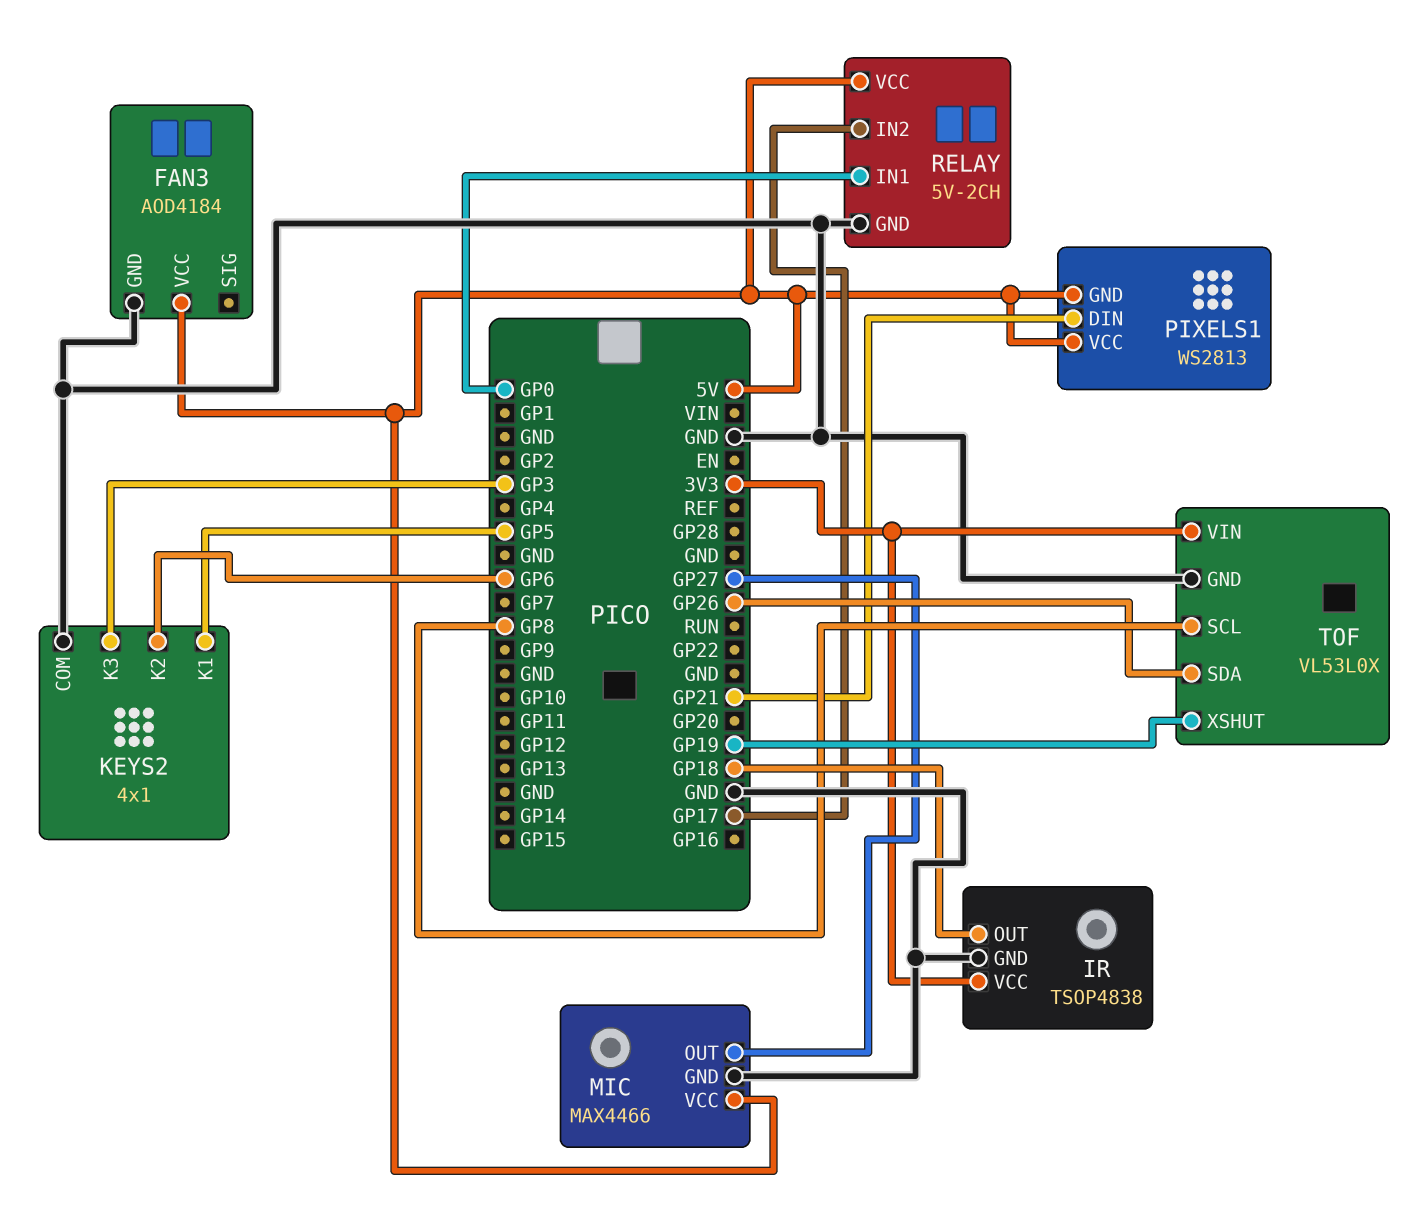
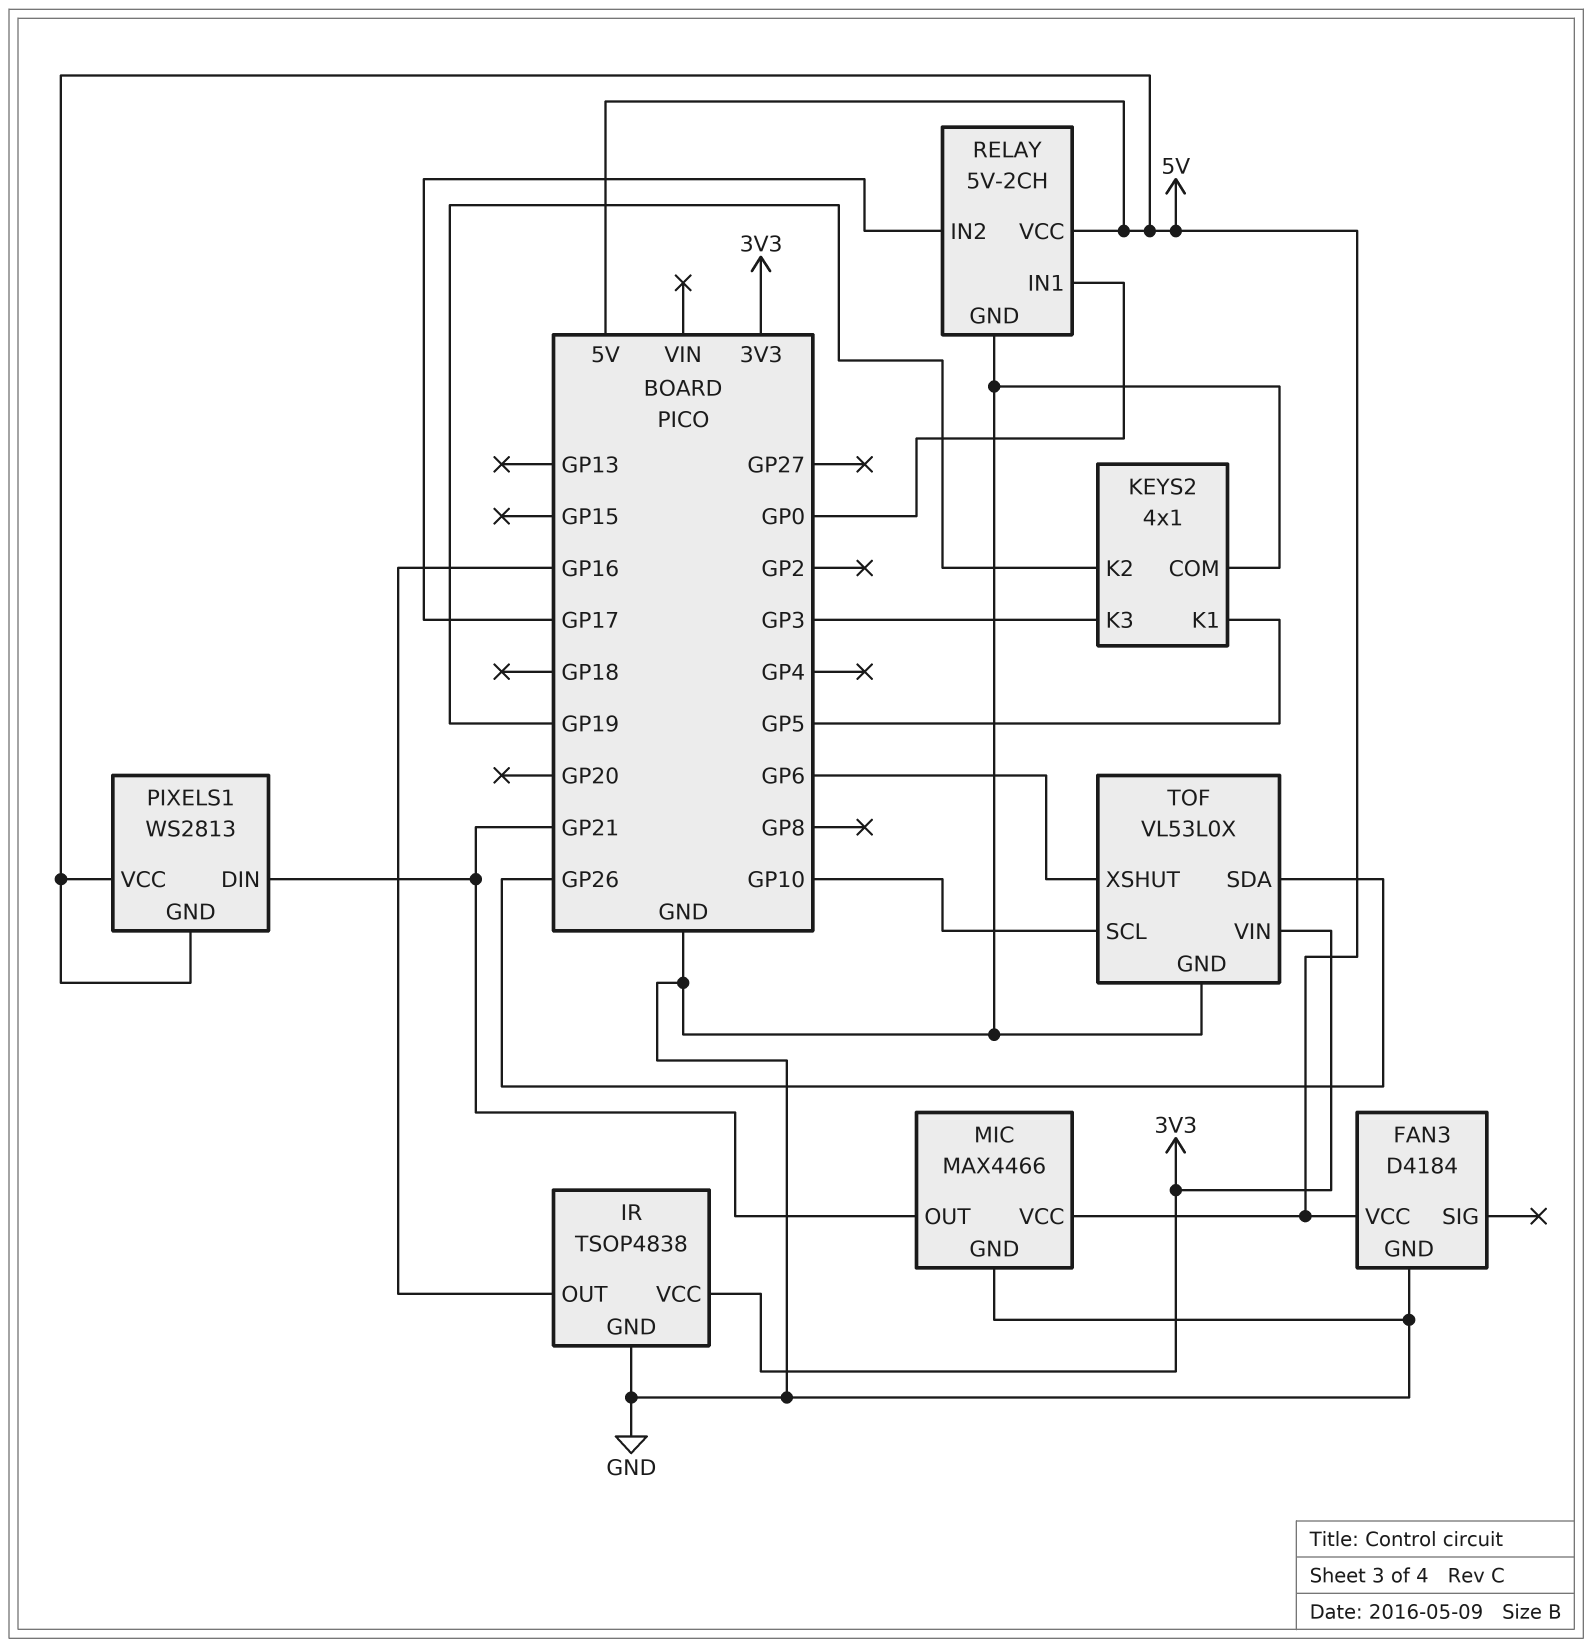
FAN3: AOD4184 -> D4184
IR pin OUT: GP18 -> GP16
KEYS2 pin K2: GP6 -> GP19
MIC pin OUT: GP27 -> GP21
TOF pin SCL: GP8 -> GP10
TOF pin XSHUT: GP19 -> GP6

